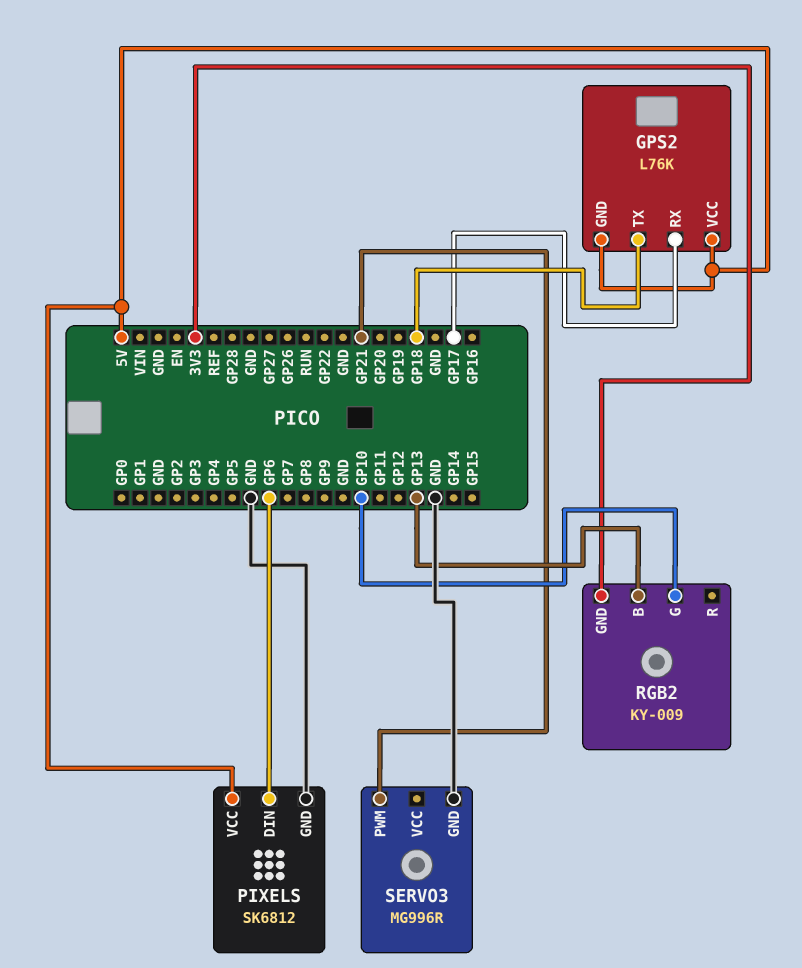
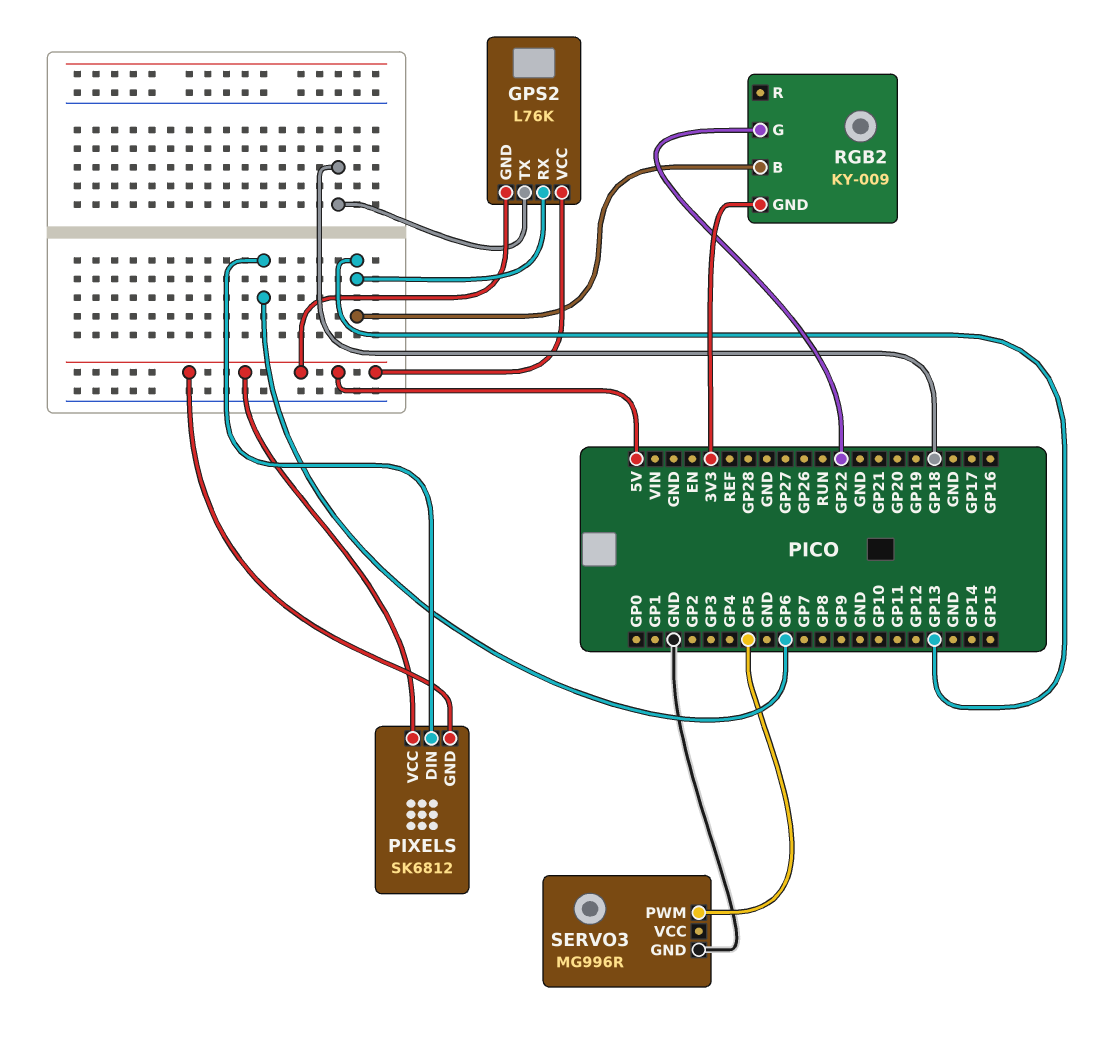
GPS2 pin RX: GP17 -> GP13
PIXELS pin GND: GND -> 5V
RGB2 pin G: GP10 -> GP22
SERVO3 pin PWM: GP21 -> GP5

